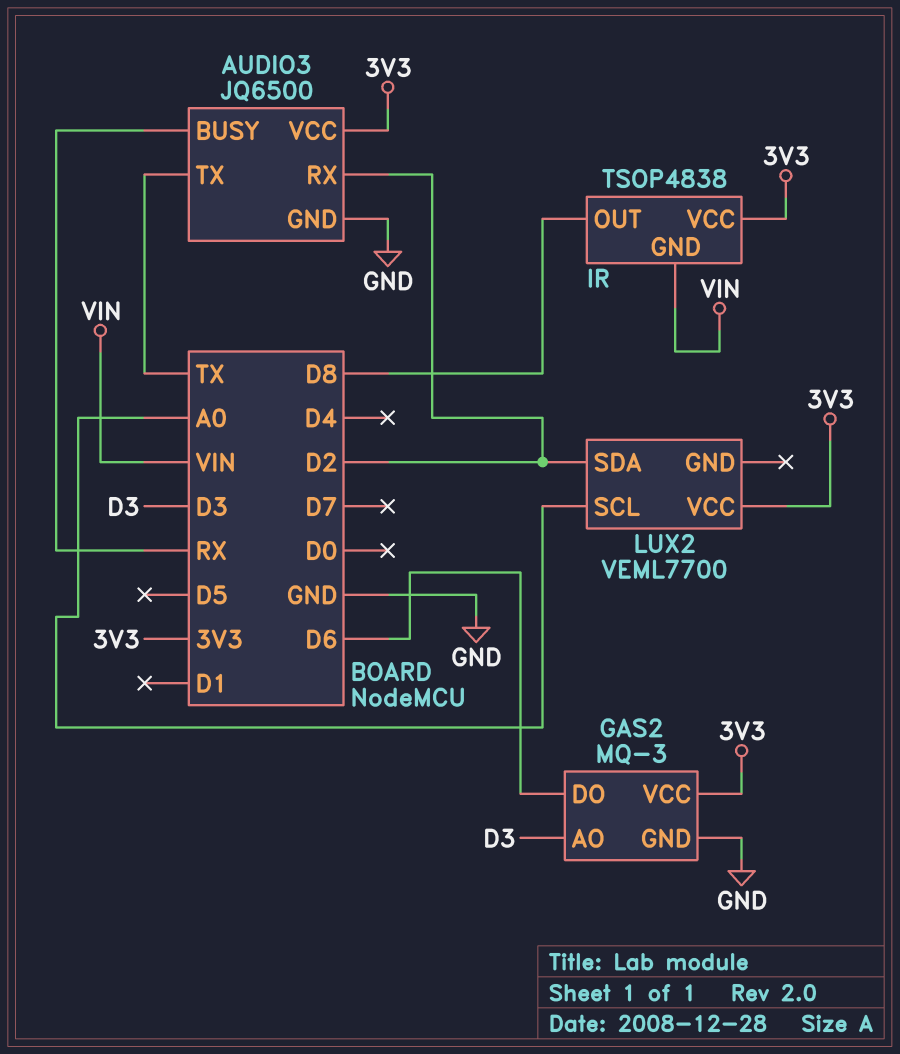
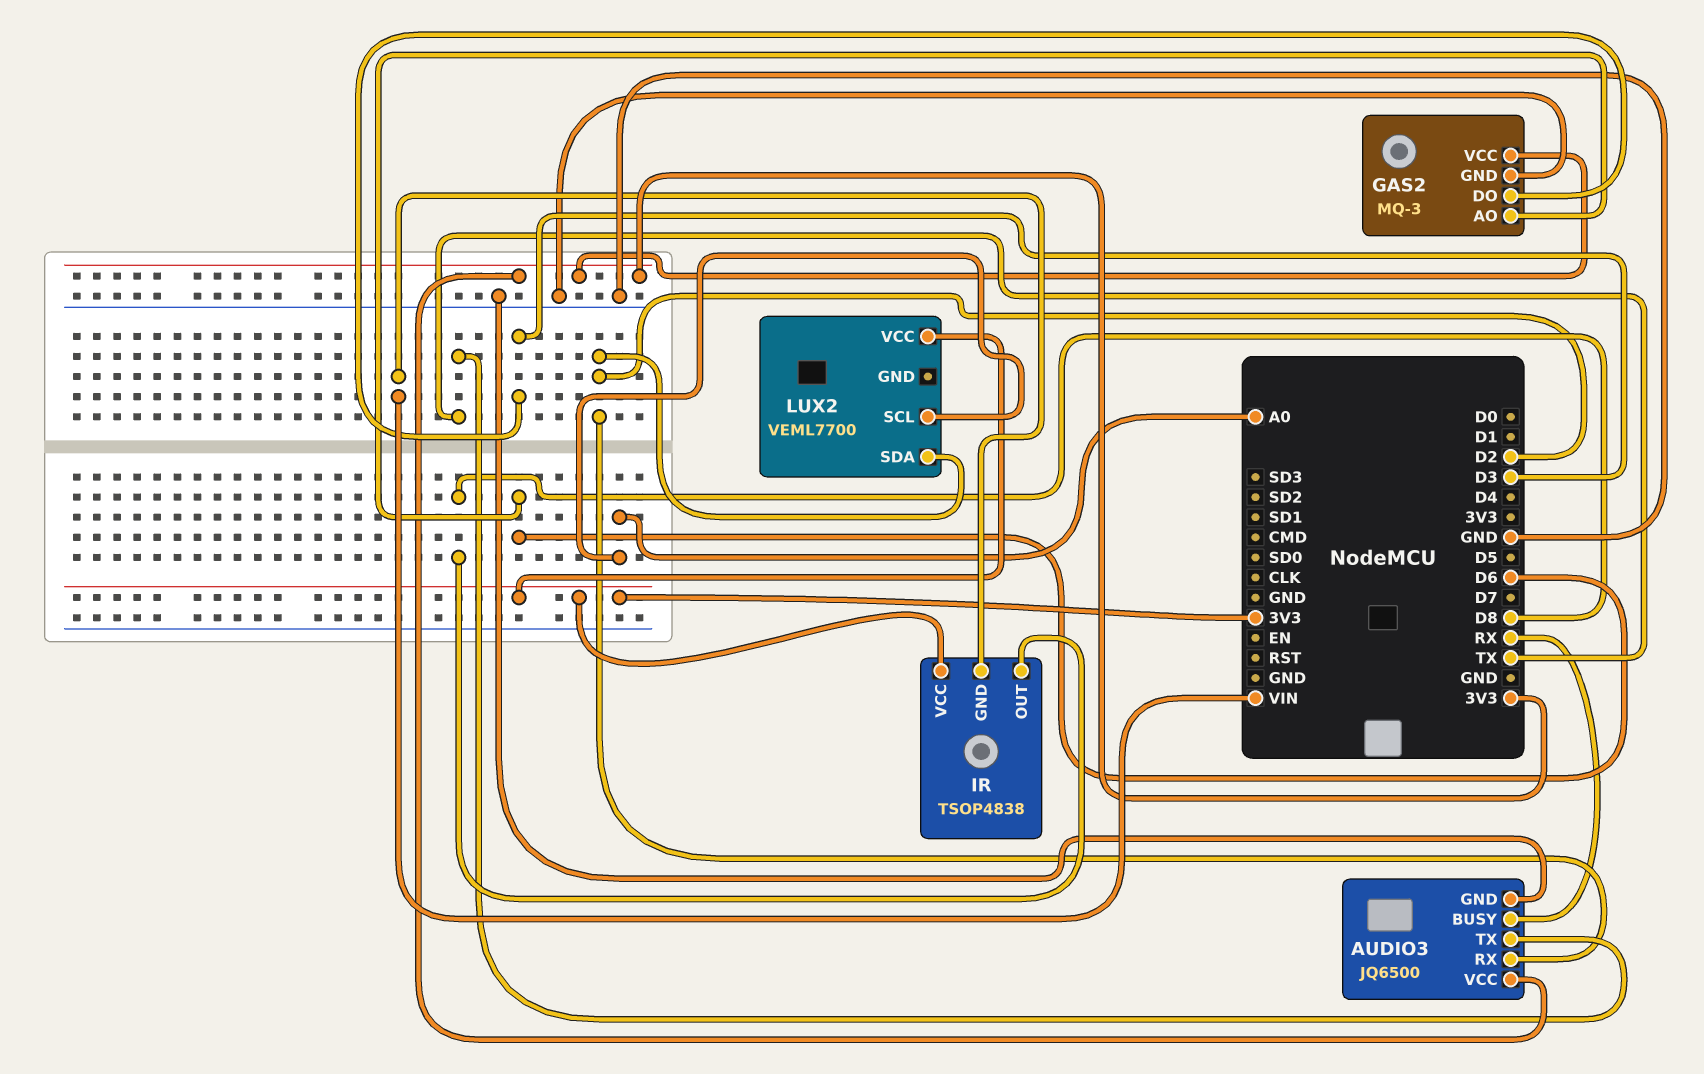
GAS2 pin AO: D3 -> D6
GAS2 pin DO: D6 -> D3

